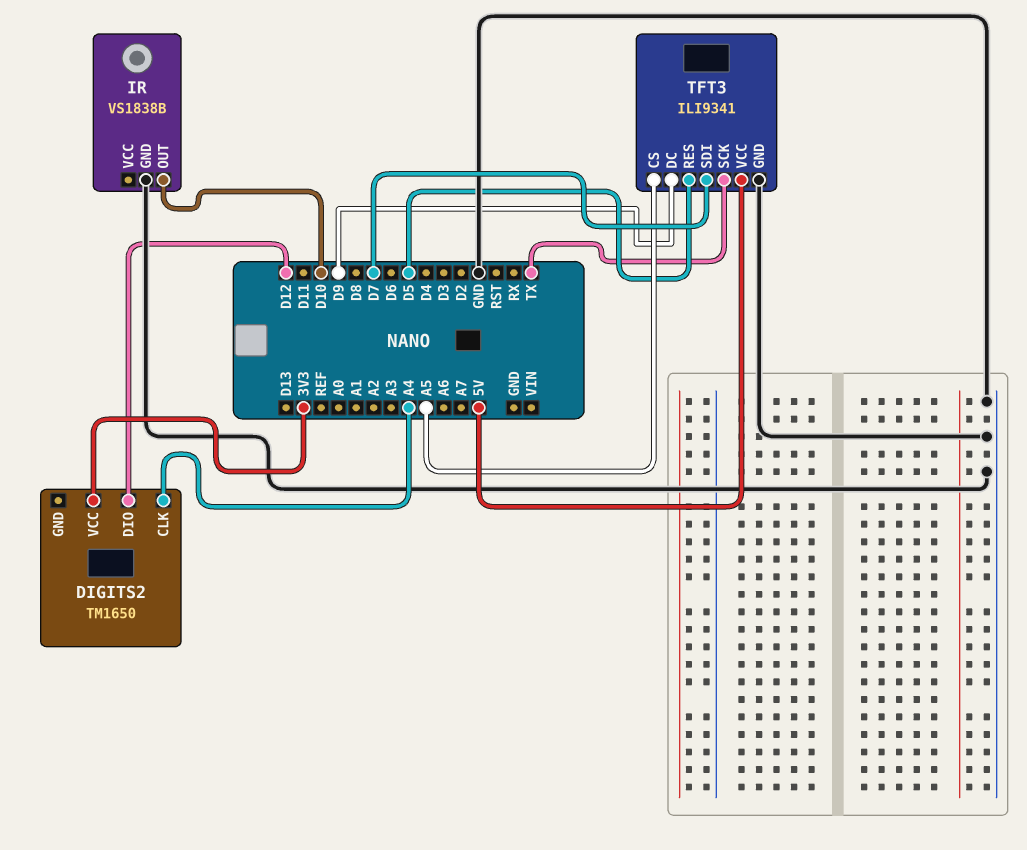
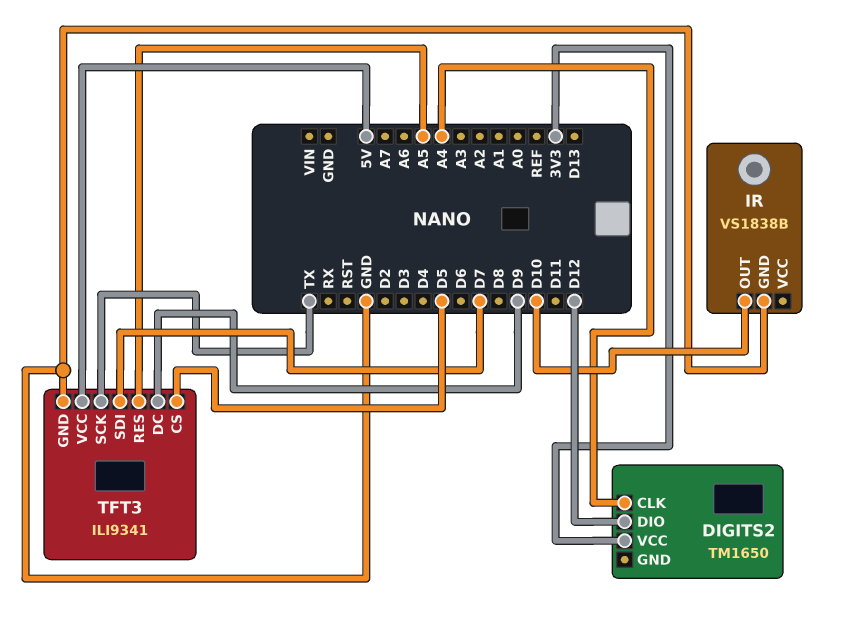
TFT3 pin CS: A5 -> D5
TFT3 pin RES: D5 -> A5

